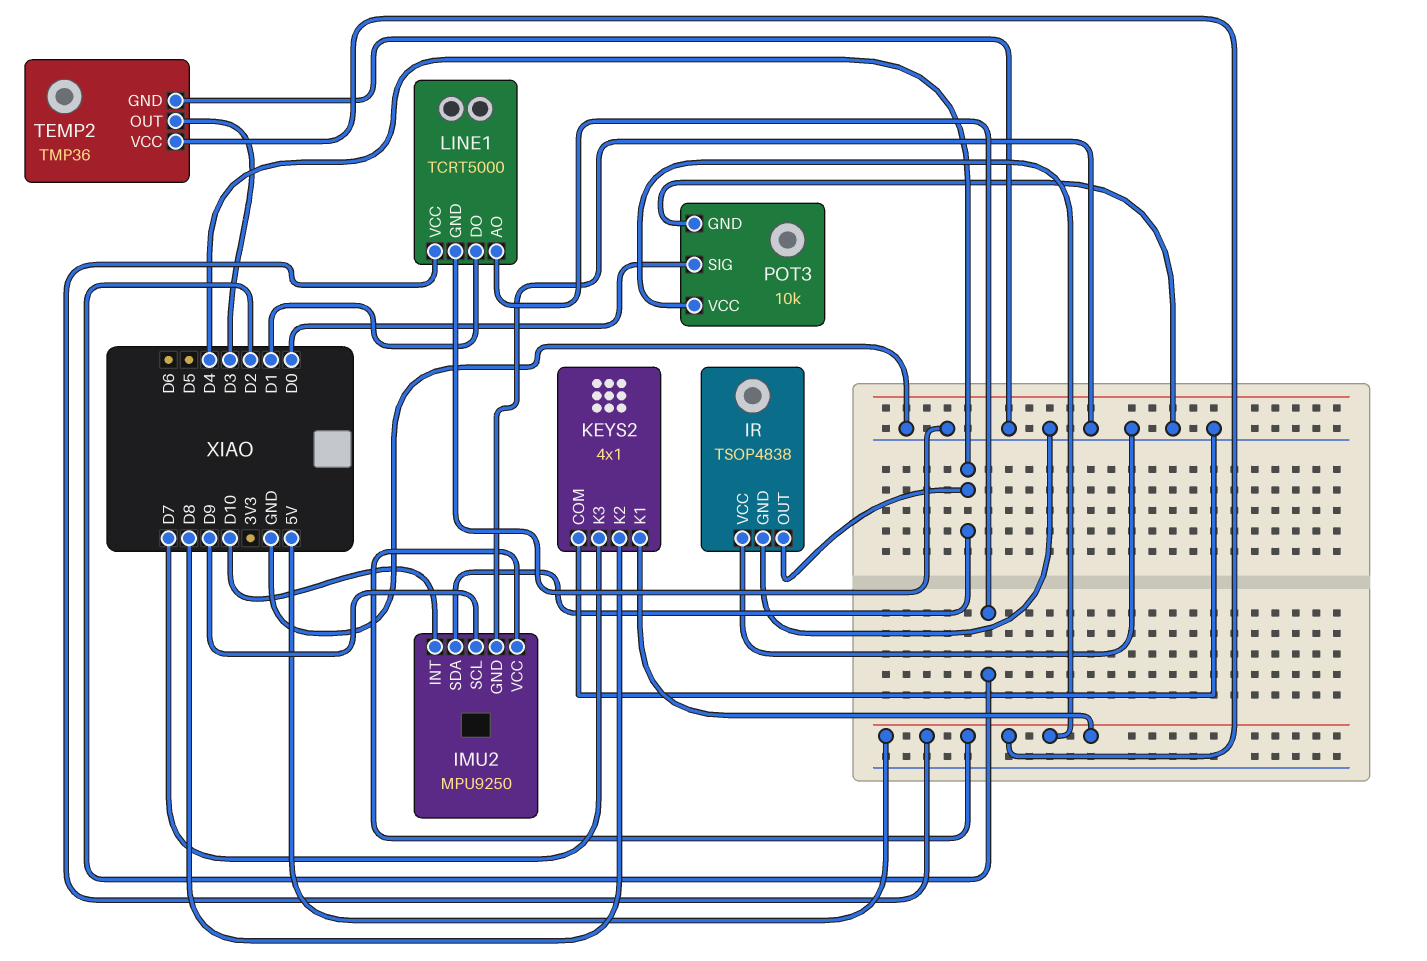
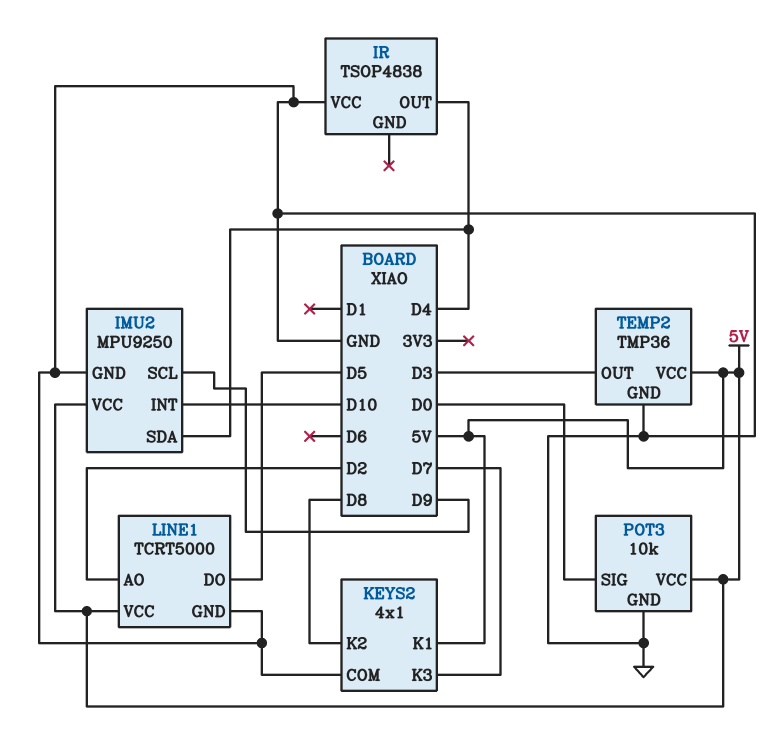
IR pin GND: GND -> none
LINE1 pin DO: D1 -> D5

